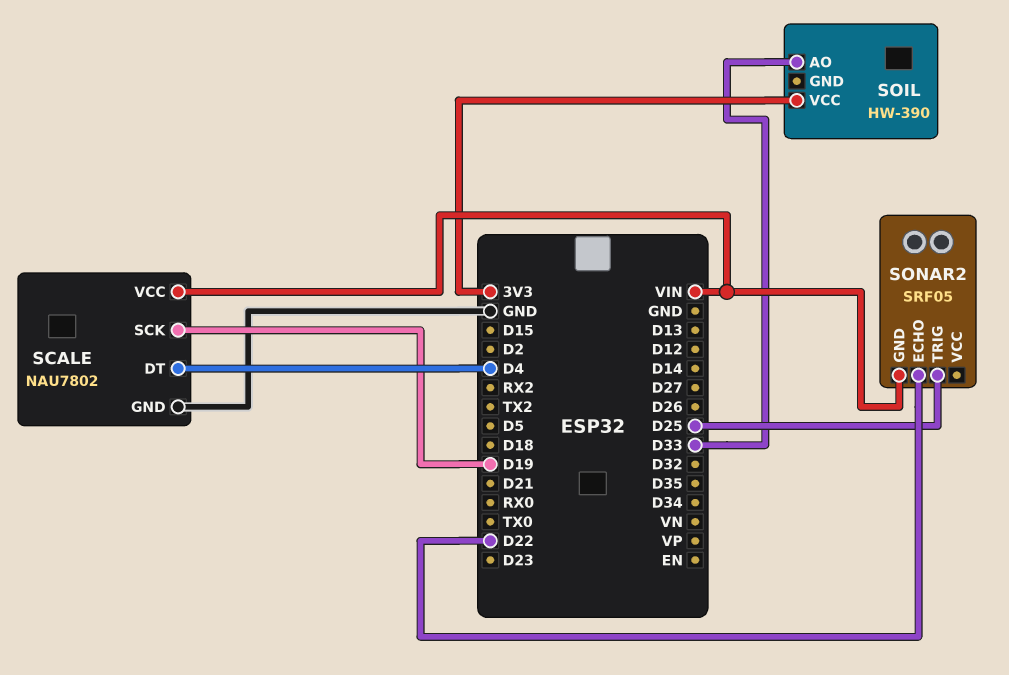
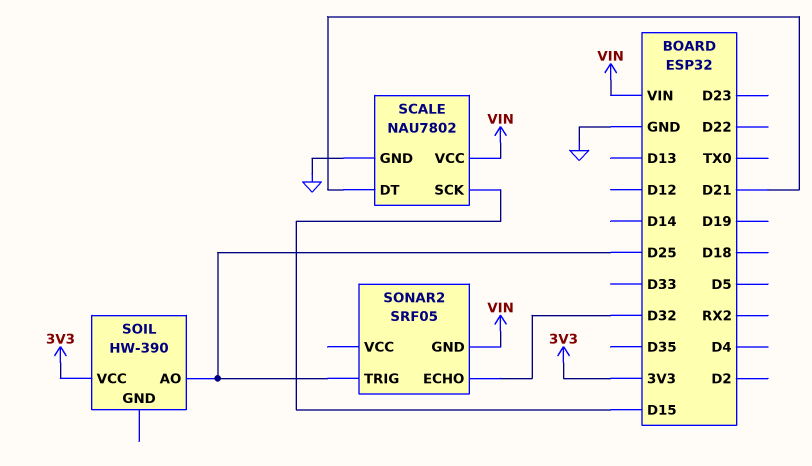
SCALE pin DT: D4 -> D21
SCALE pin SCK: D19 -> D15
SOIL pin AO: D33 -> D25
SONAR2 pin ECHO: D22 -> D32

